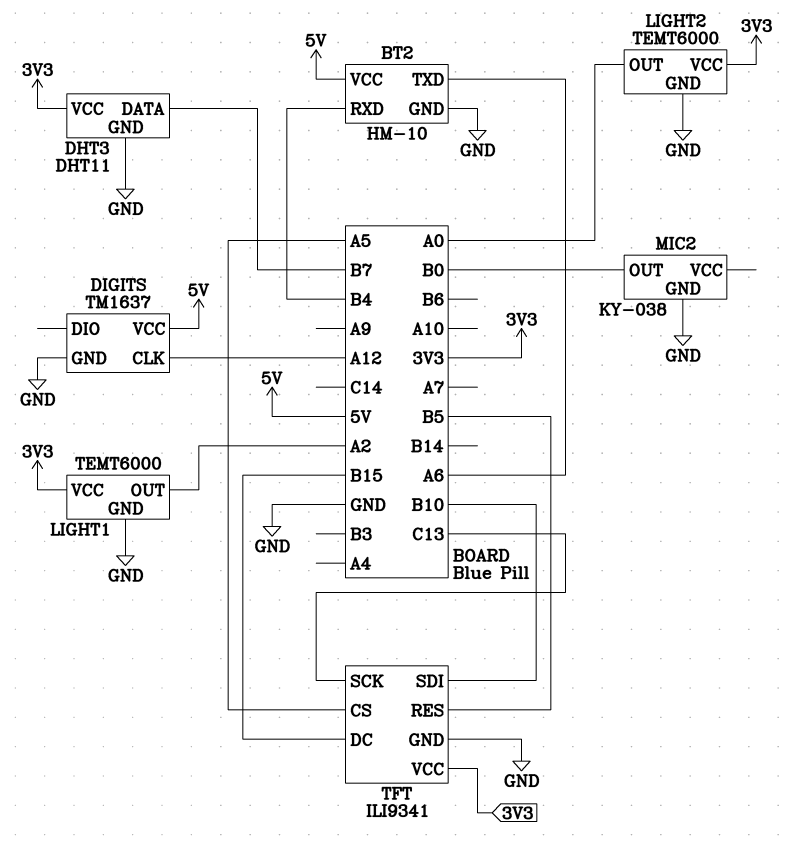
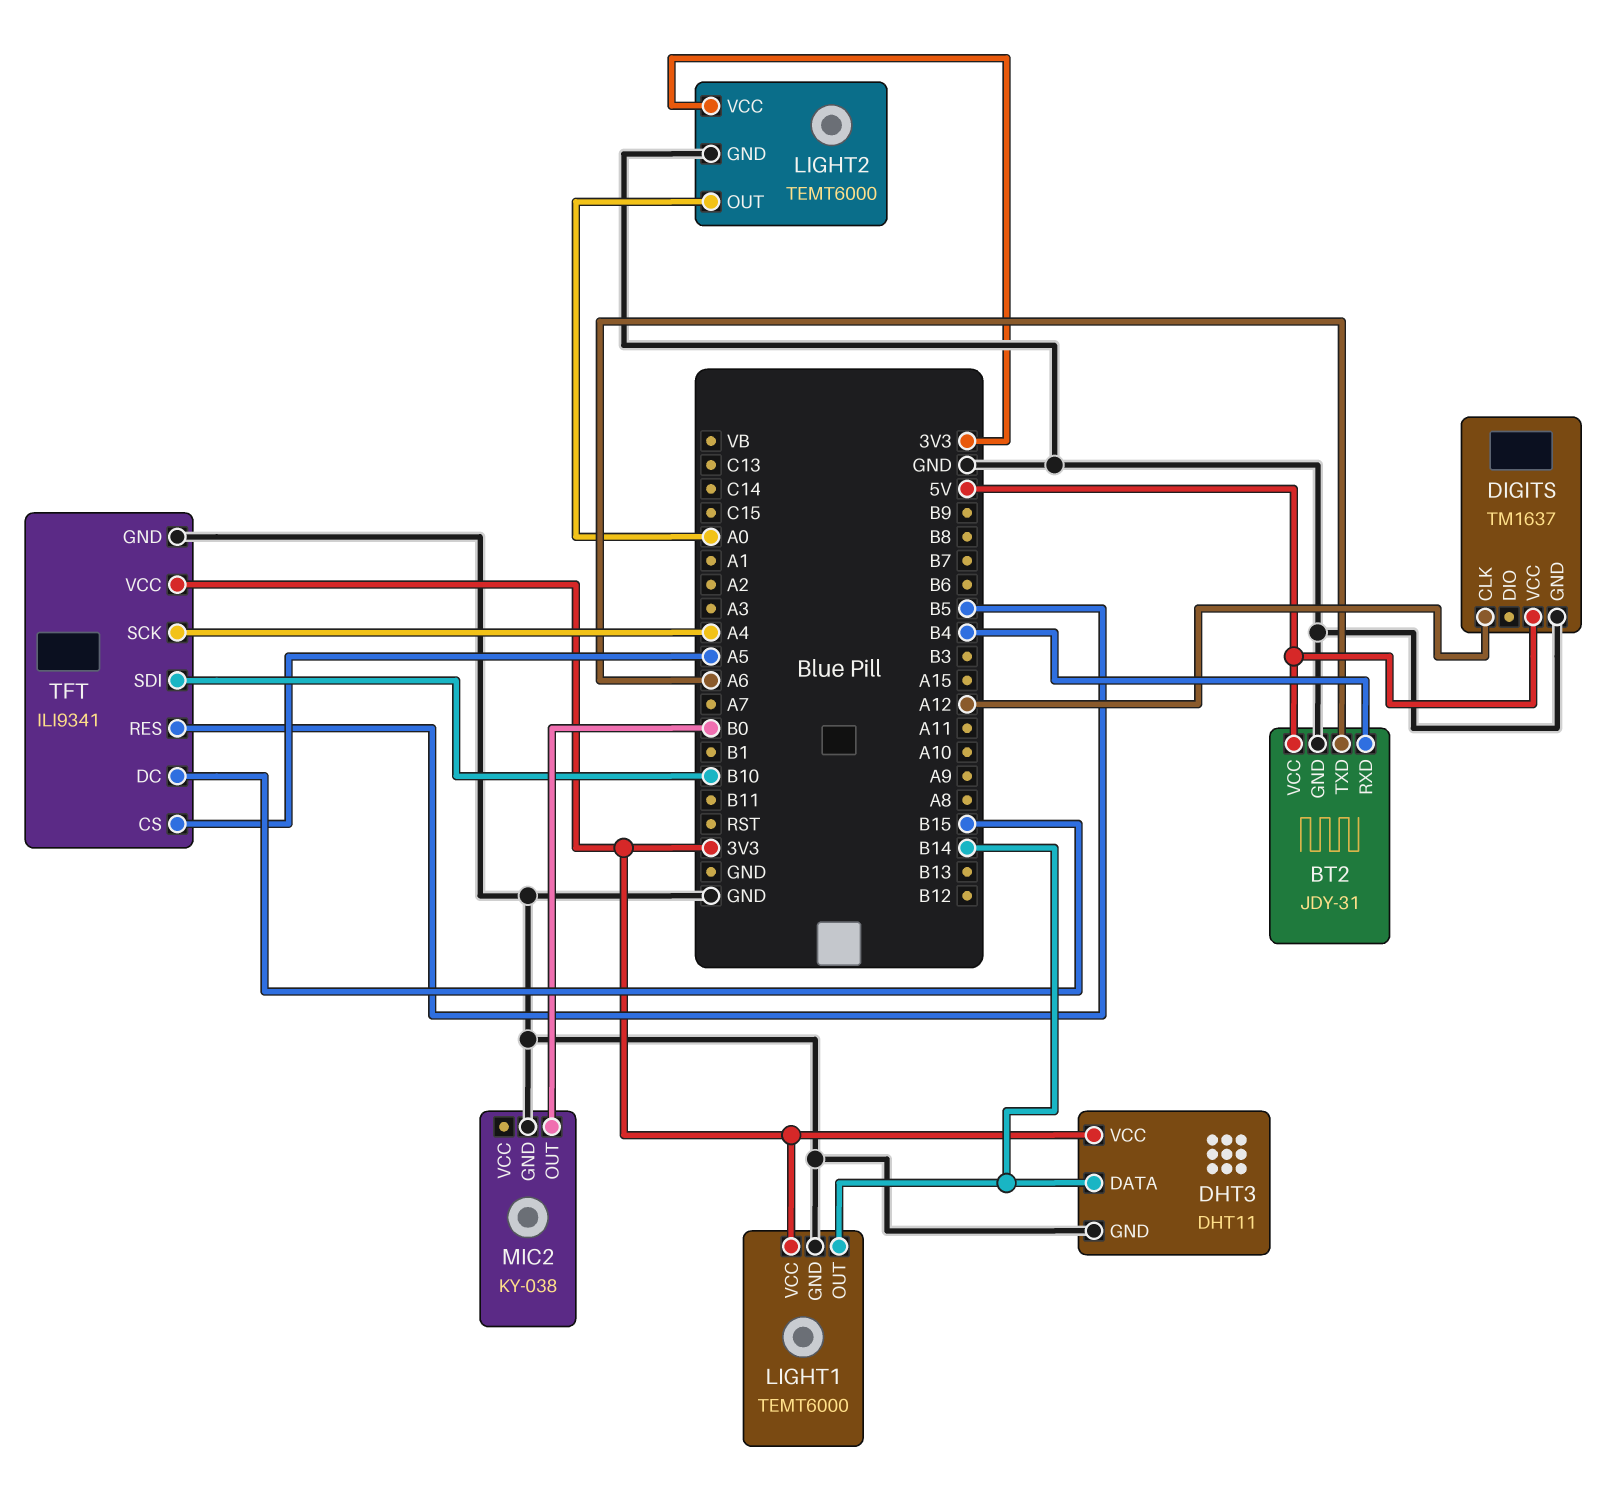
BT2: HM-10 -> JDY-31
DHT3 pin DATA: B7 -> B14
LIGHT1 pin OUT: A2 -> B14
TFT pin SCK: C13 -> A4

